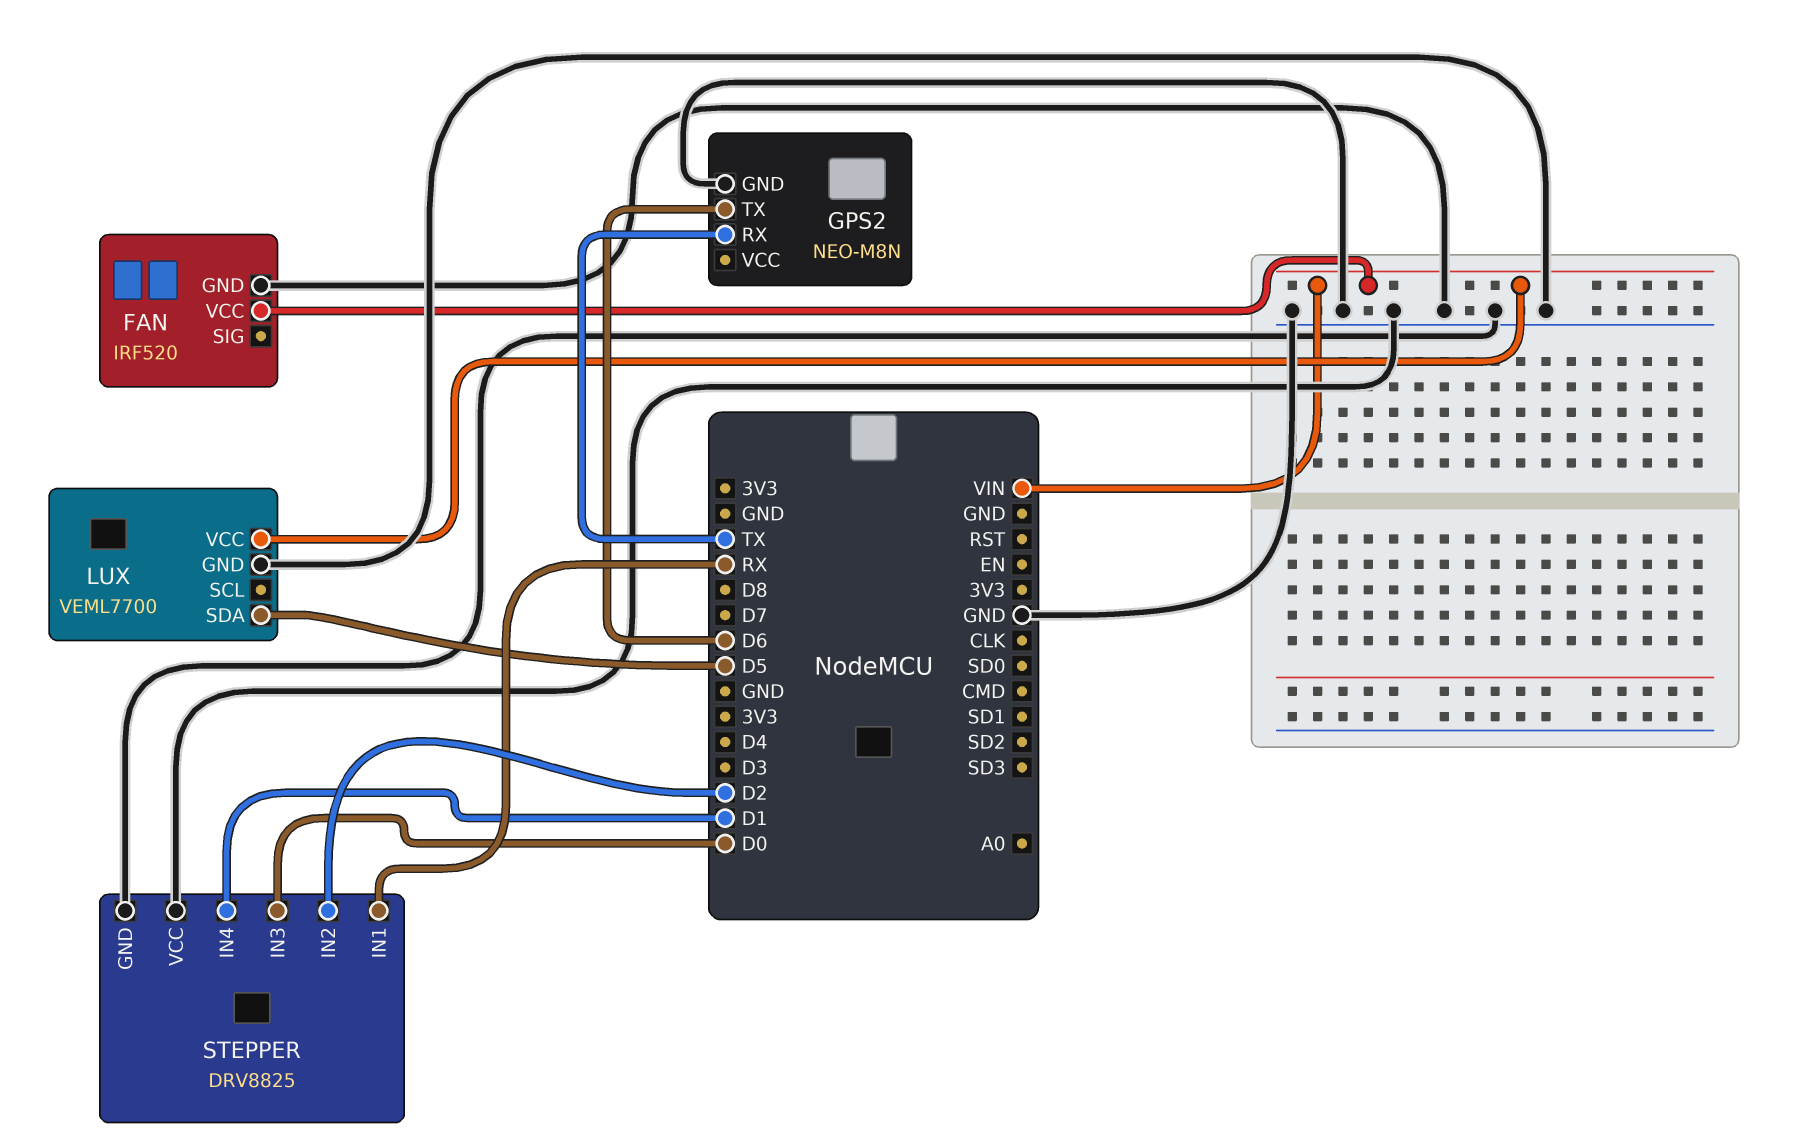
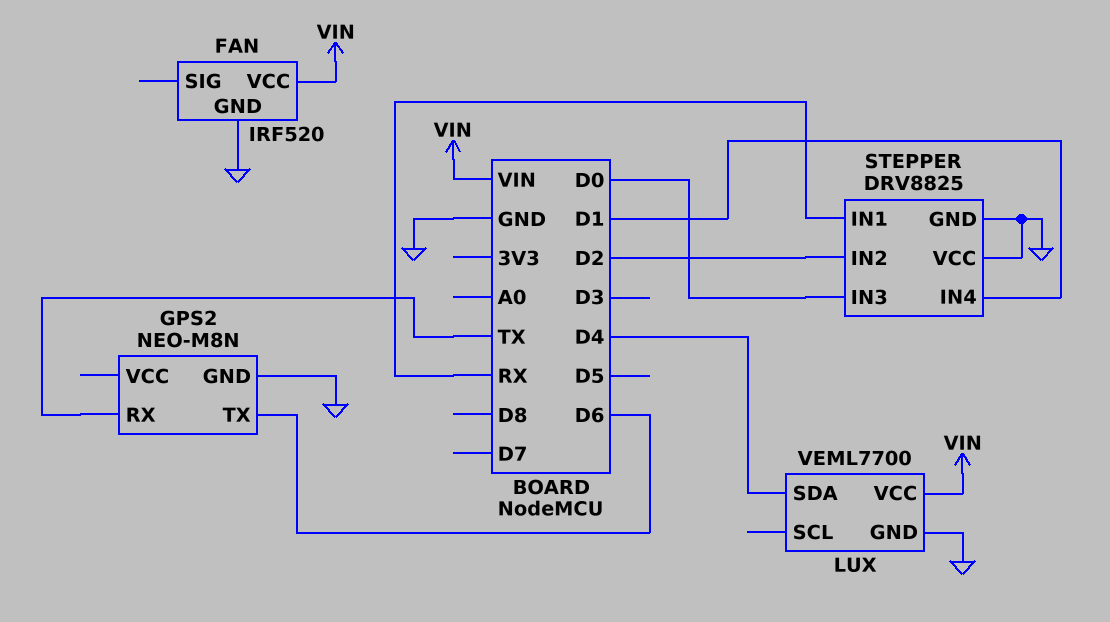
LUX pin SDA: D5 -> D4

